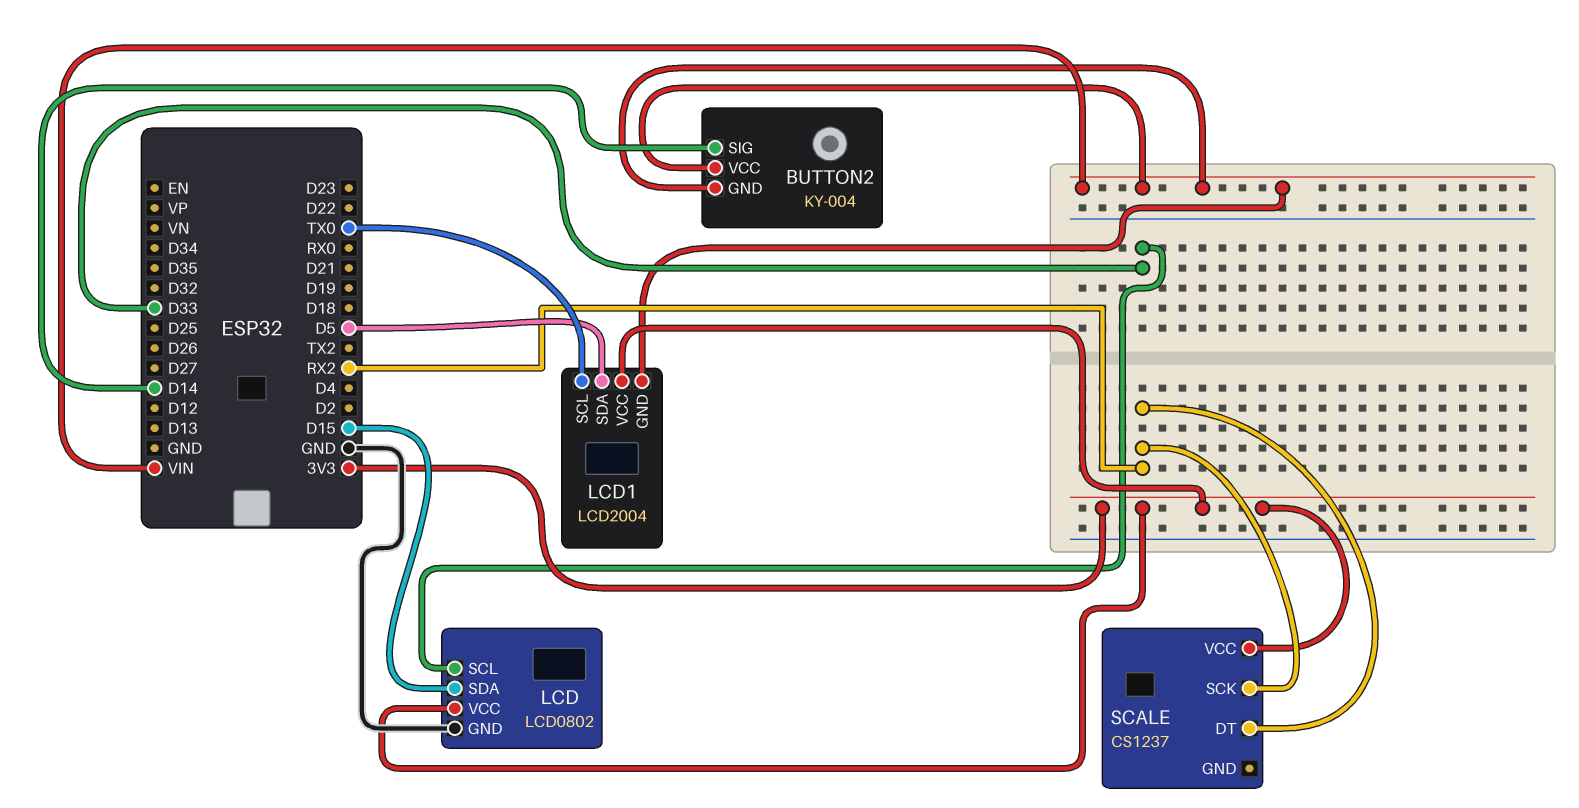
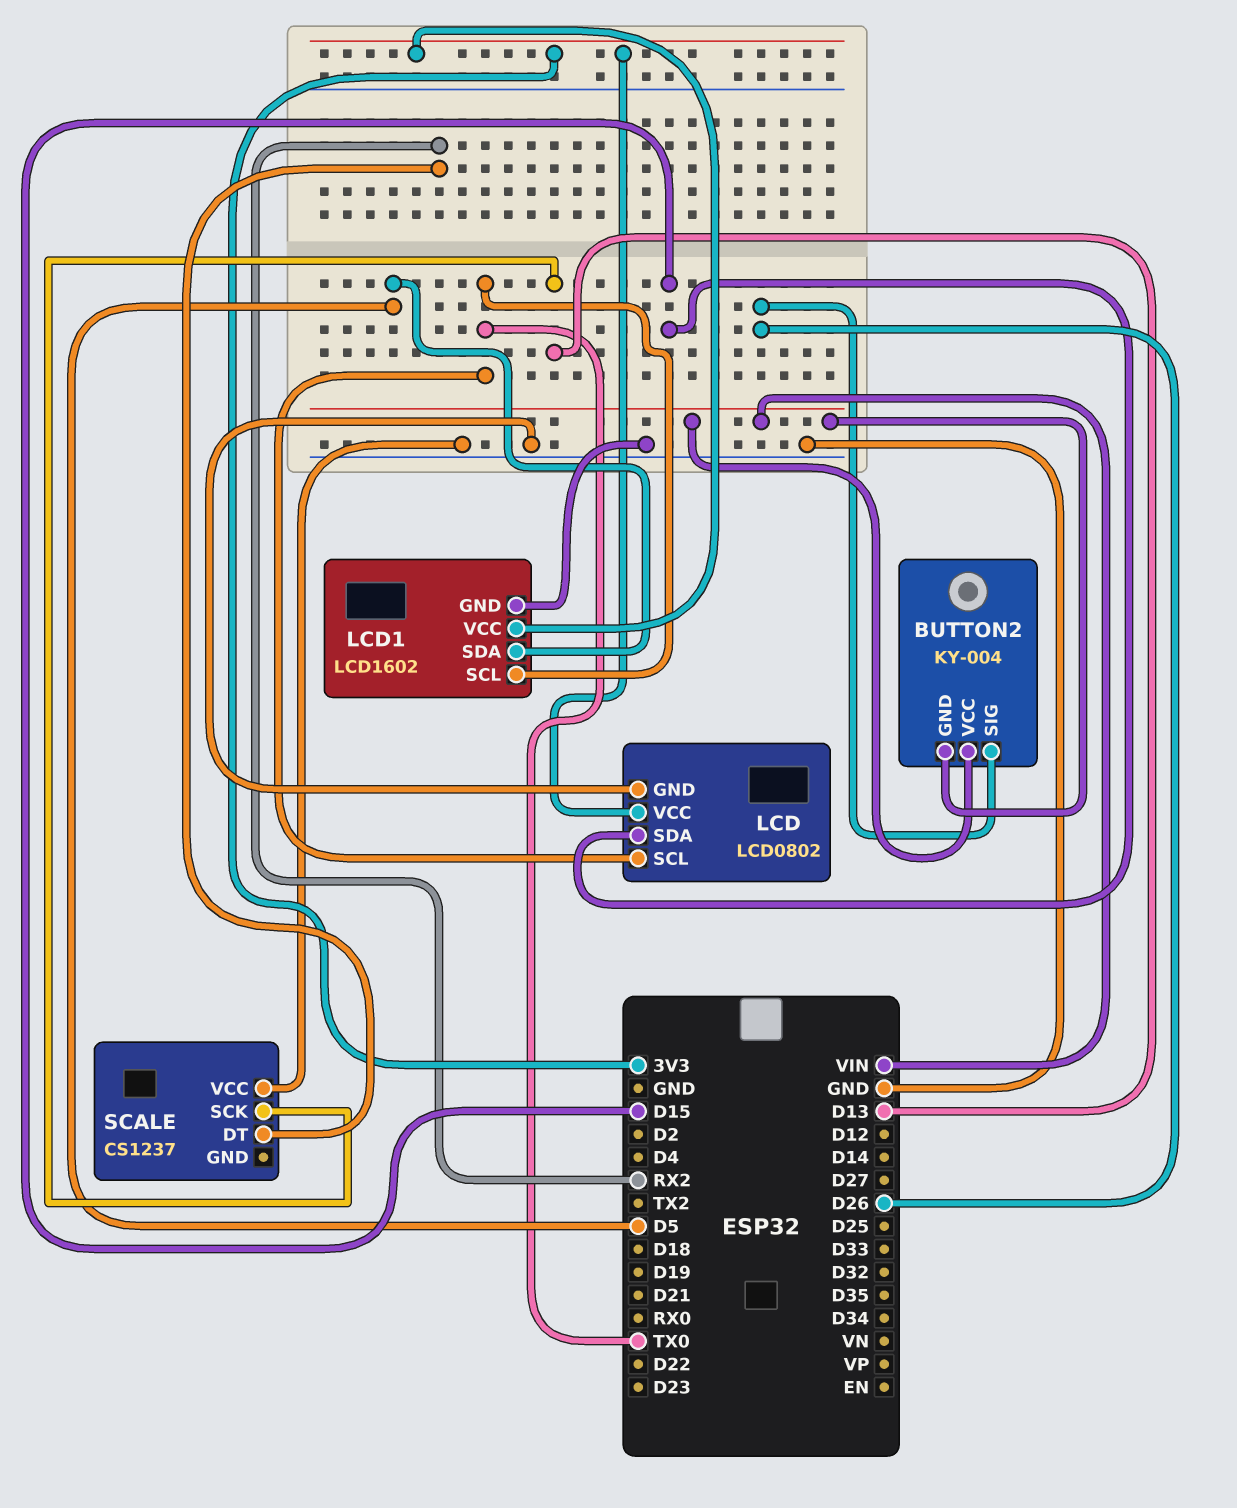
BUTTON2 pin SIG: D14 -> D26
LCD pin SCL: D33 -> TX0
LCD1: LCD2004 -> LCD1602
LCD1 pin GND: VIN -> GND
SCALE pin SCK: RX2 -> D13
SCALE pin VCC: 3V3 -> GND

